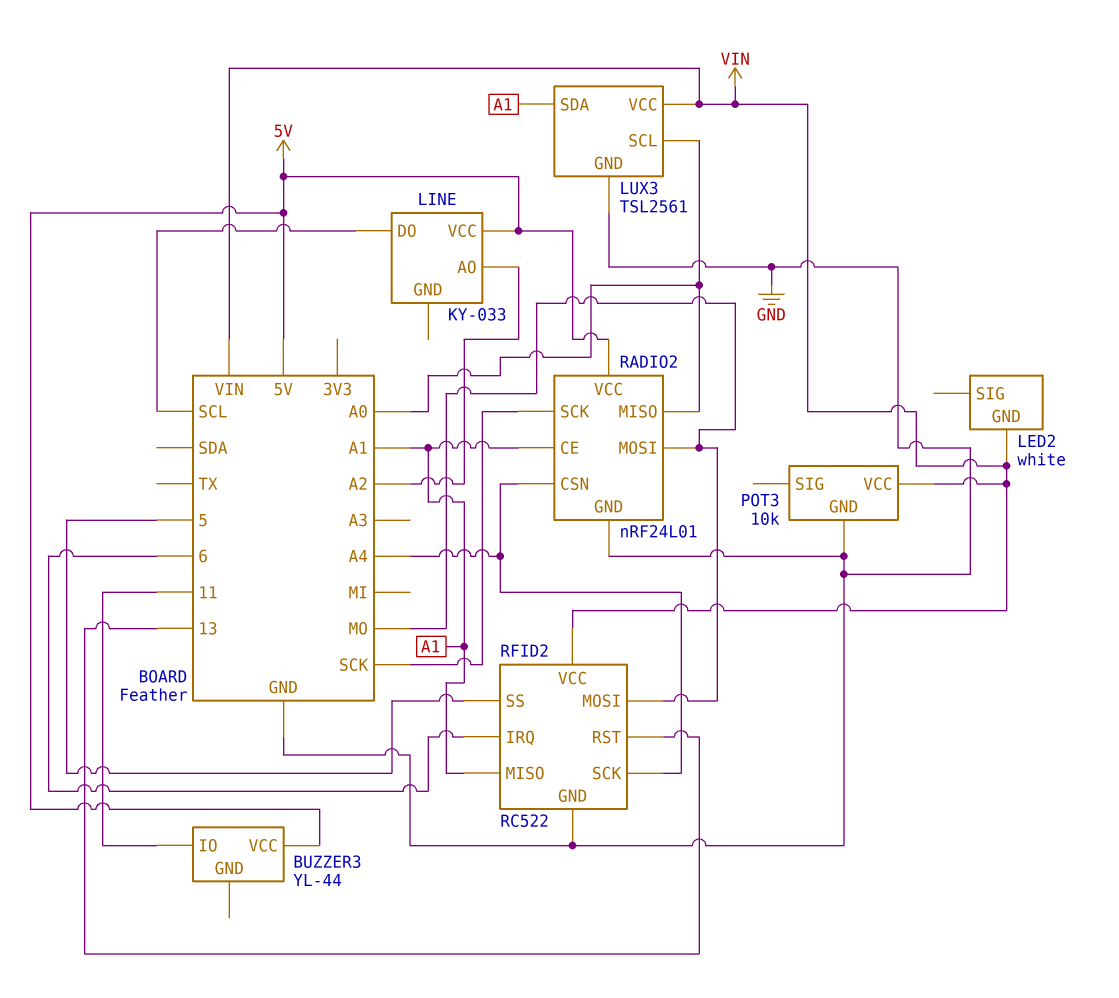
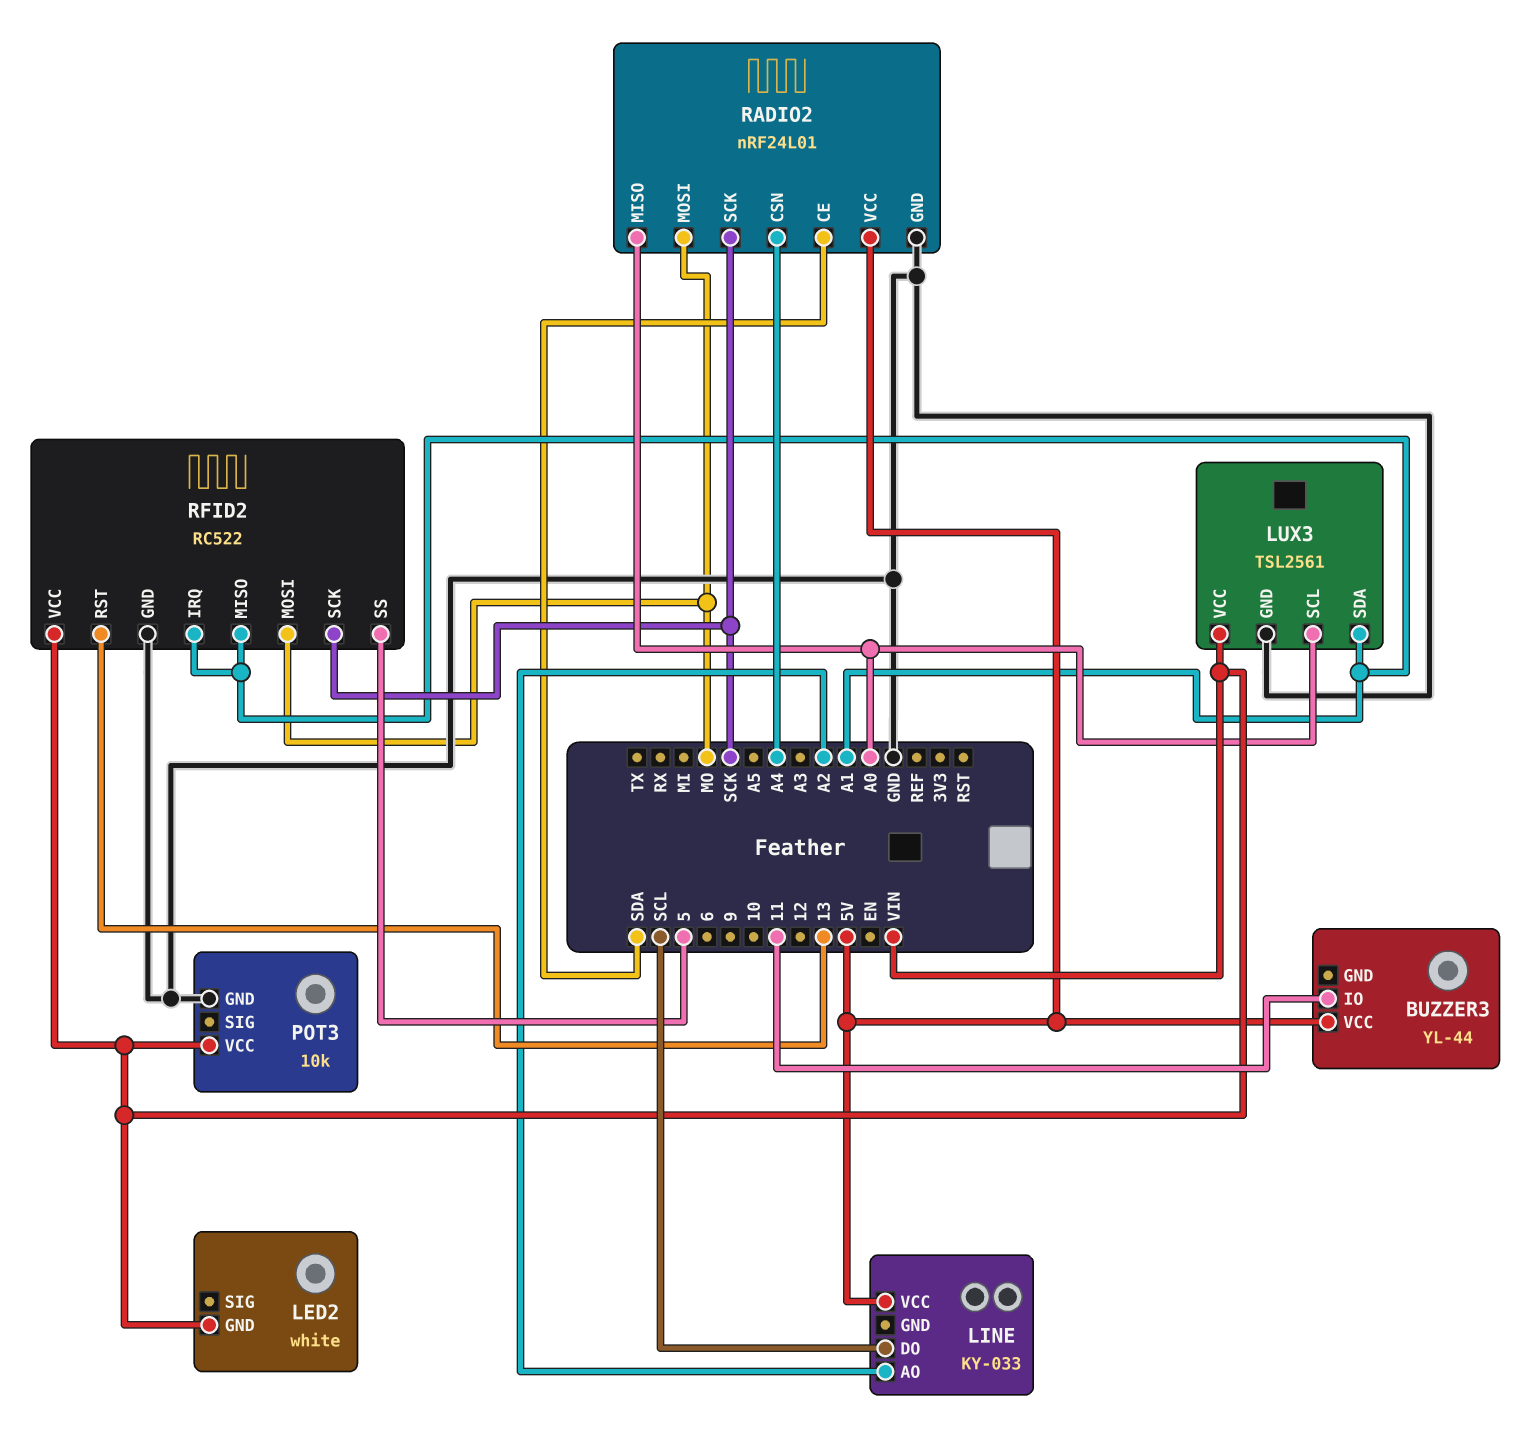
RADIO2 pin CE: A1 -> SDA
RFID2 pin IRQ: 6 -> A1
RFID2 pin SCK: A4 -> SCK

